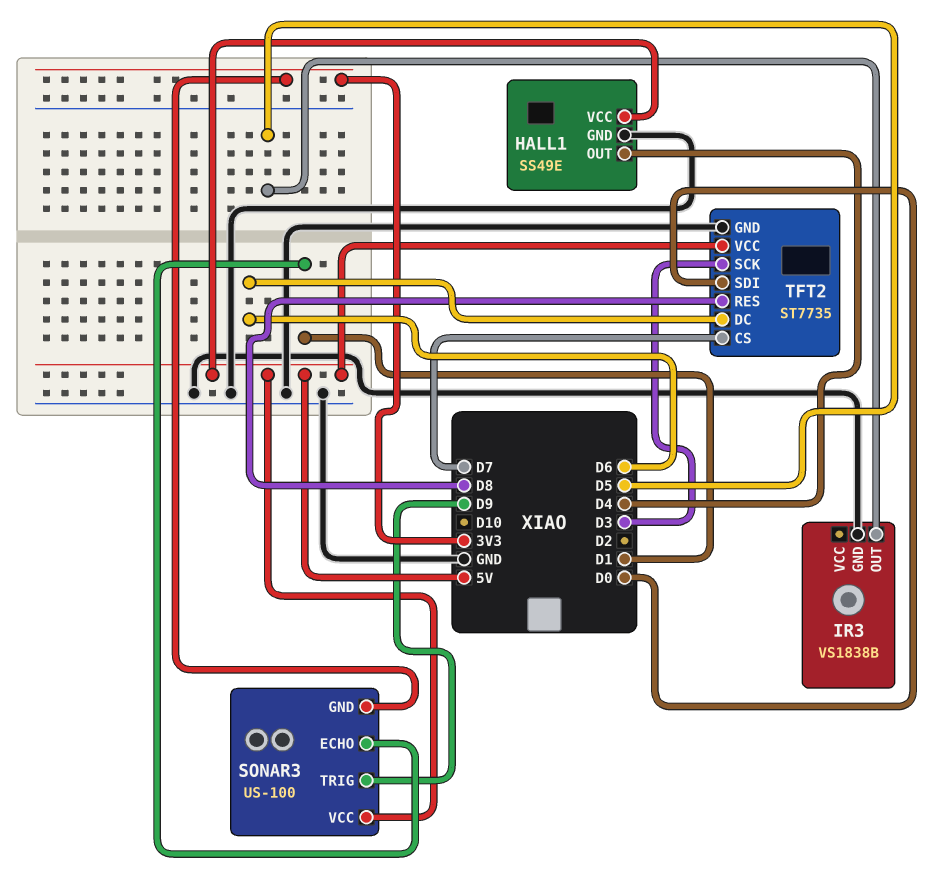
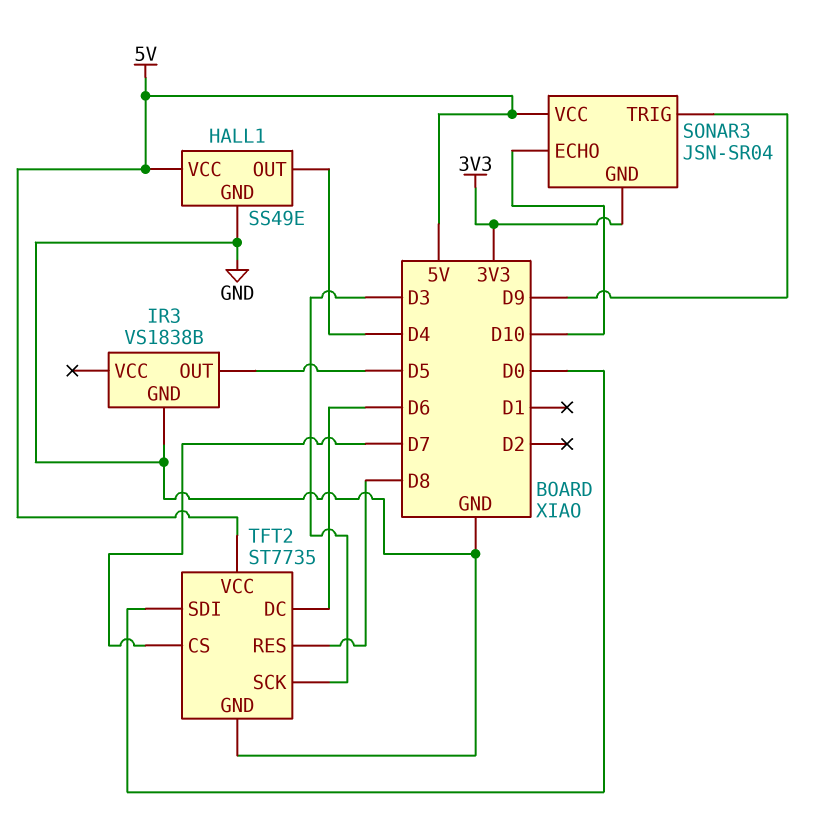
SONAR3: US-100 -> JSN-SR04
SONAR3 pin ECHO: D1 -> D10

